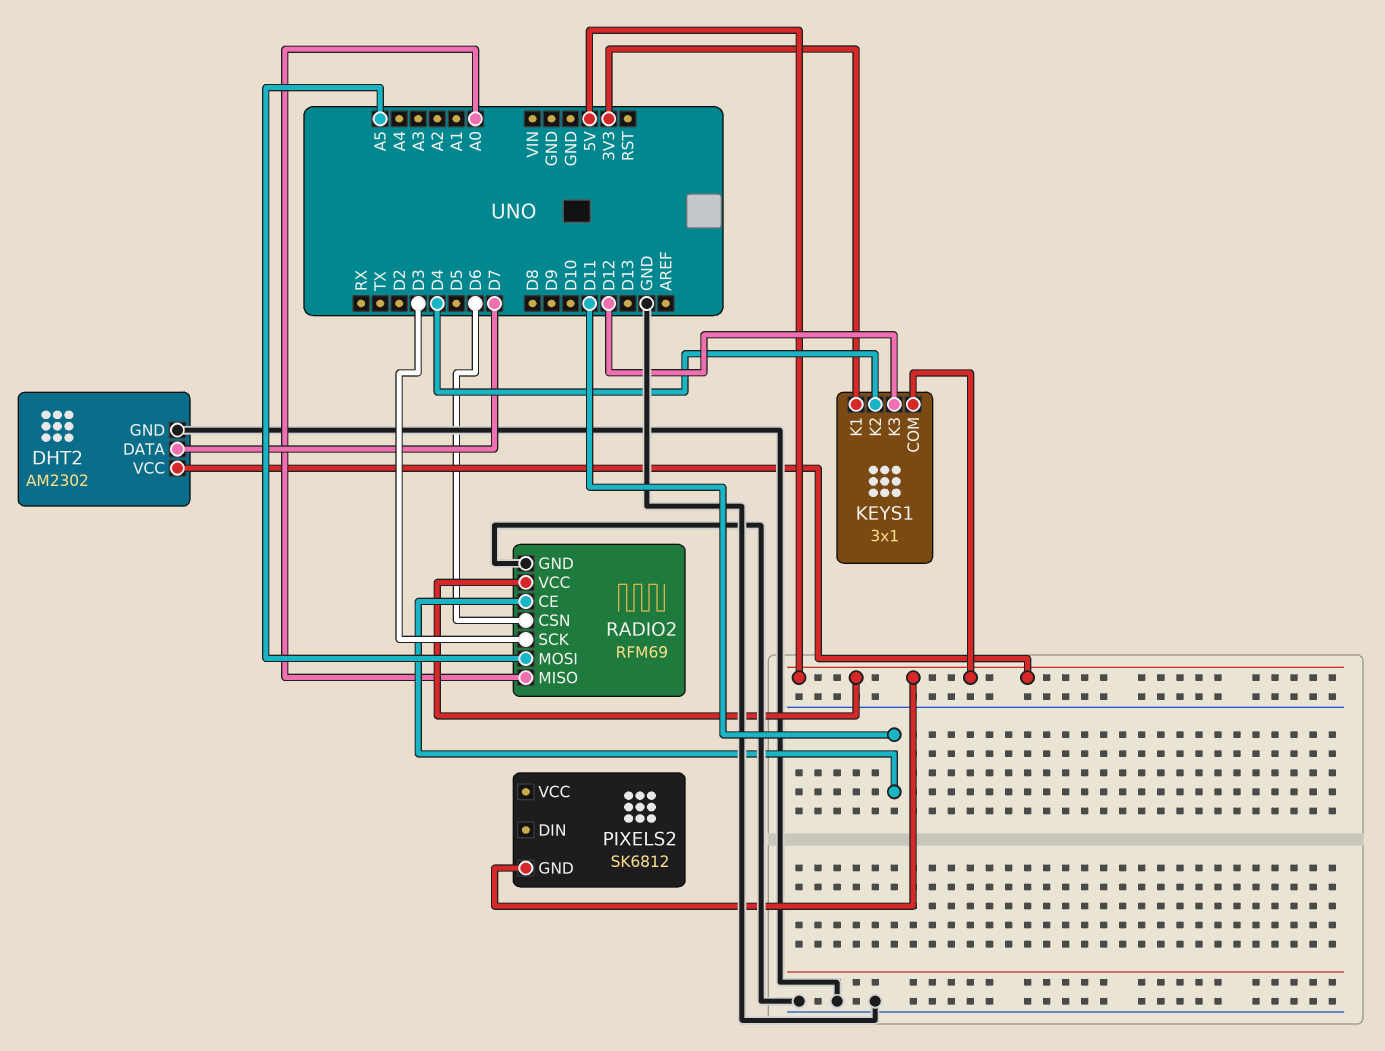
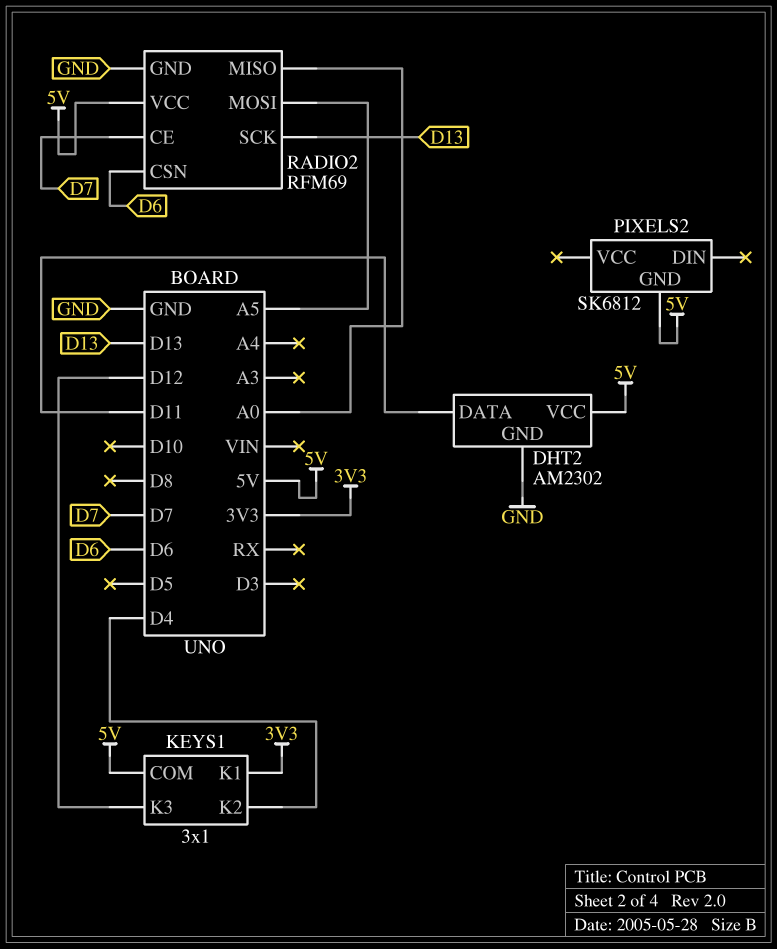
DHT2 pin DATA: D7 -> D11
RADIO2 pin CE: D11 -> D7
RADIO2 pin SCK: D3 -> D13

